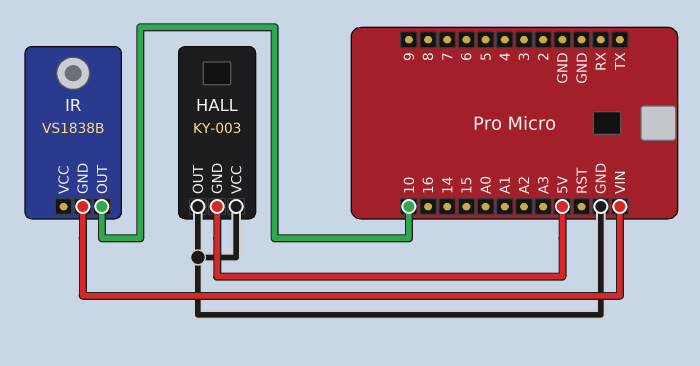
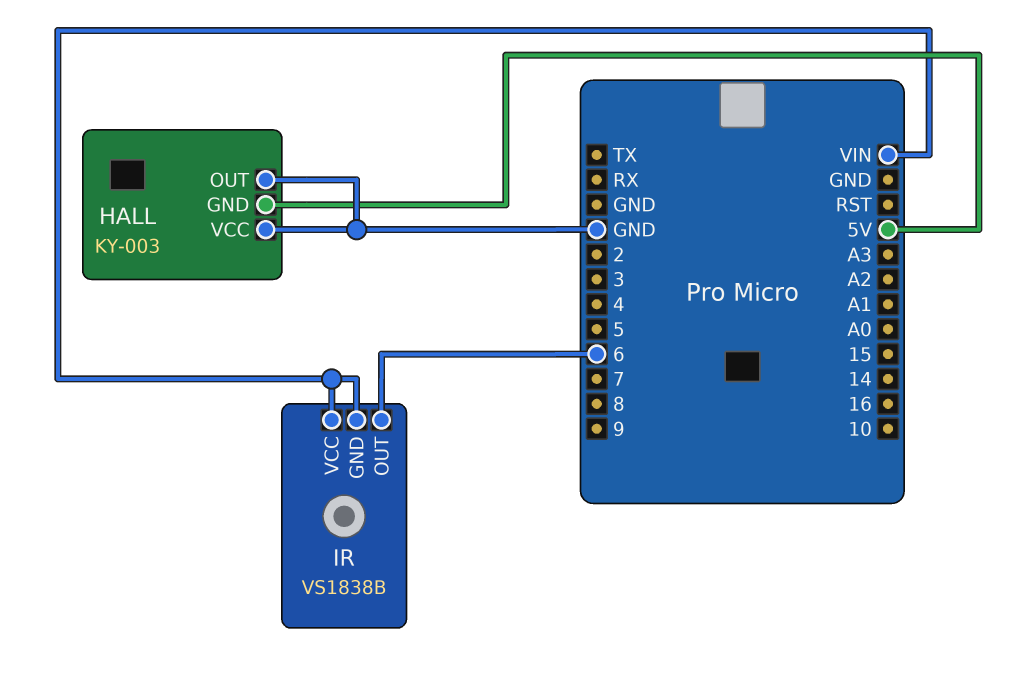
IR pin OUT: 10 -> 6
IR pin VCC: none -> VIN

